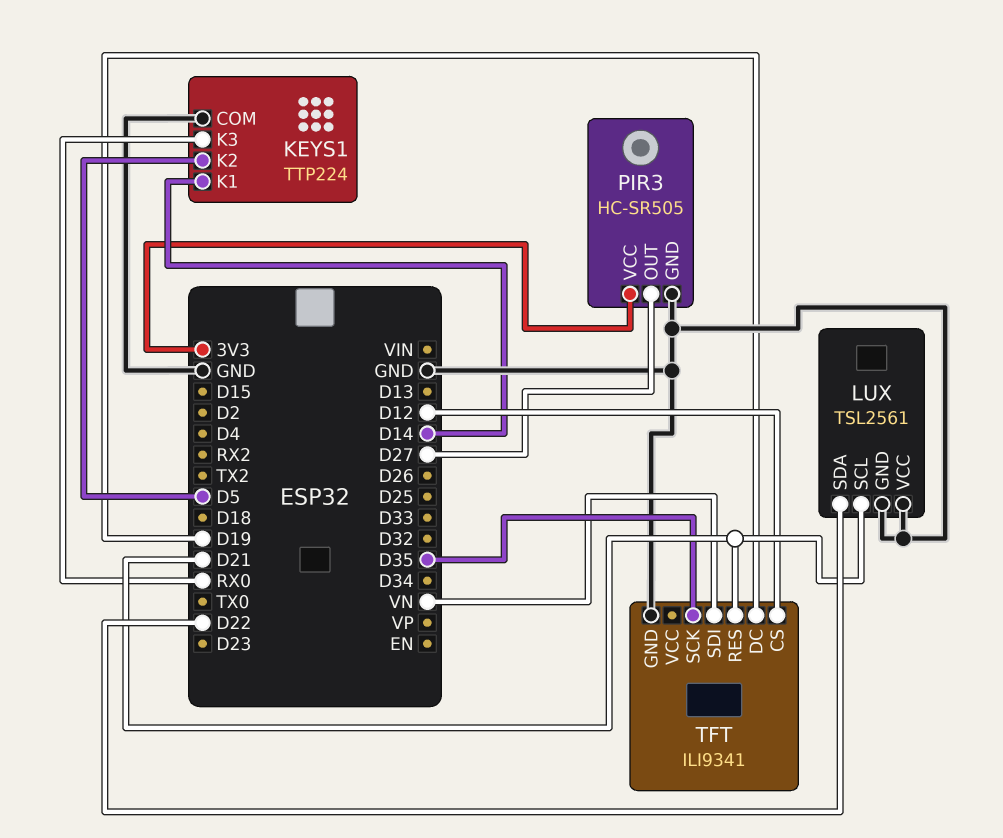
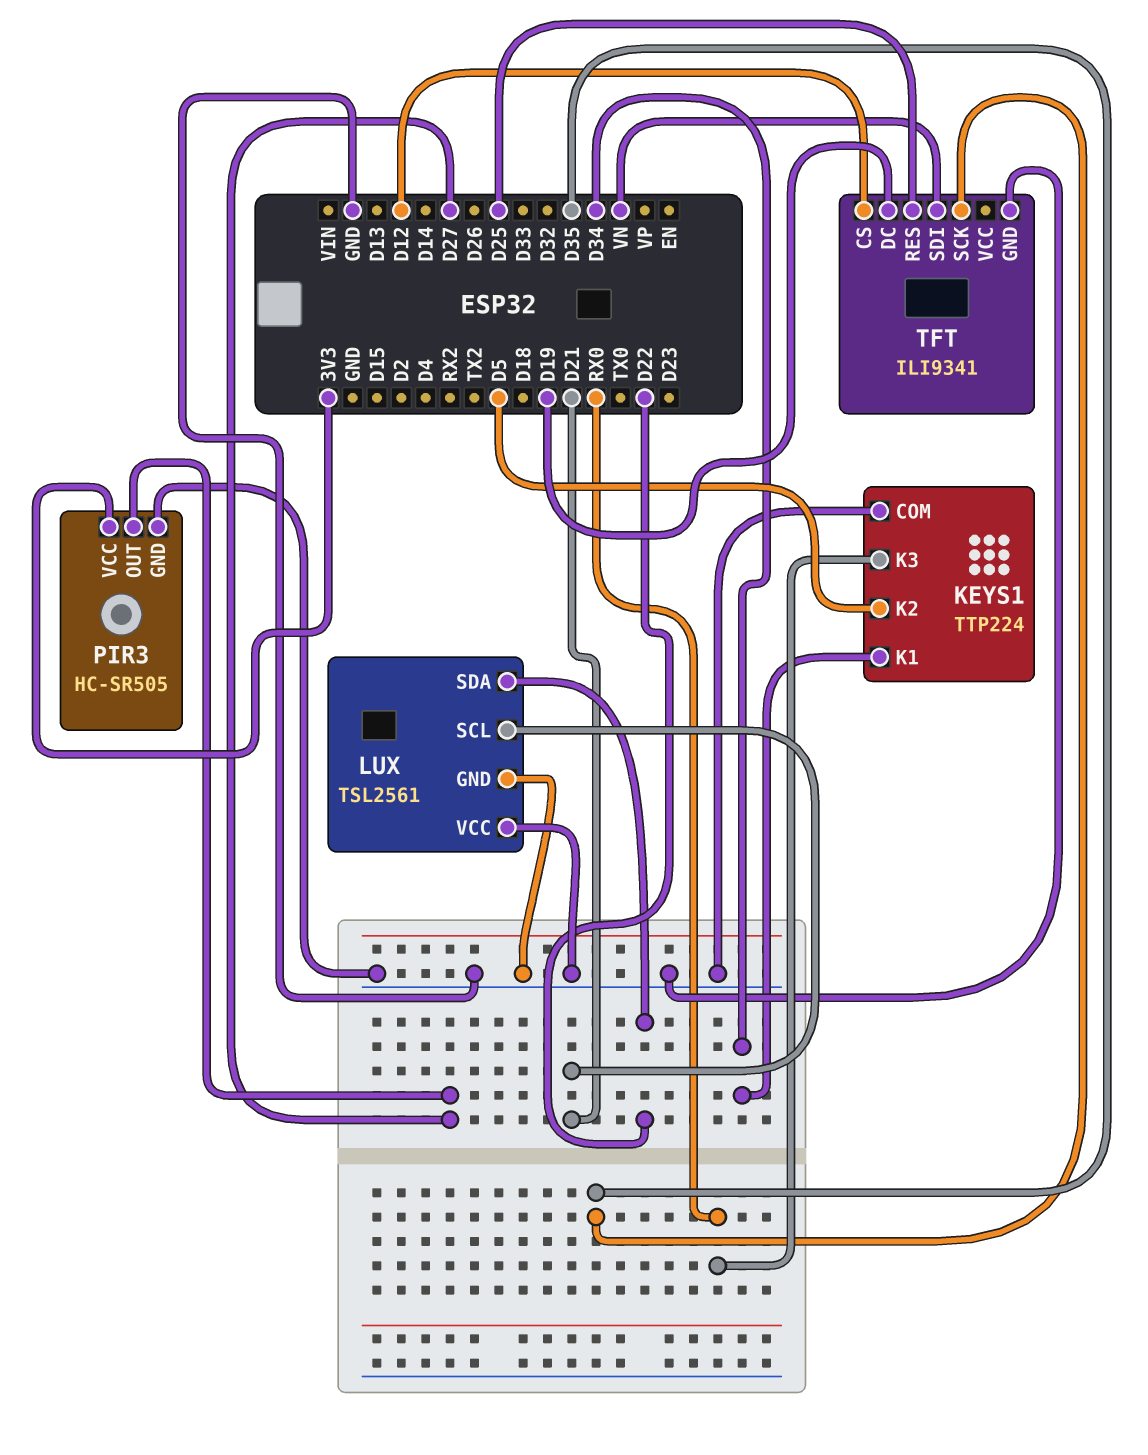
KEYS1 pin K1: D14 -> D34
TFT pin RES: D21 -> D25

